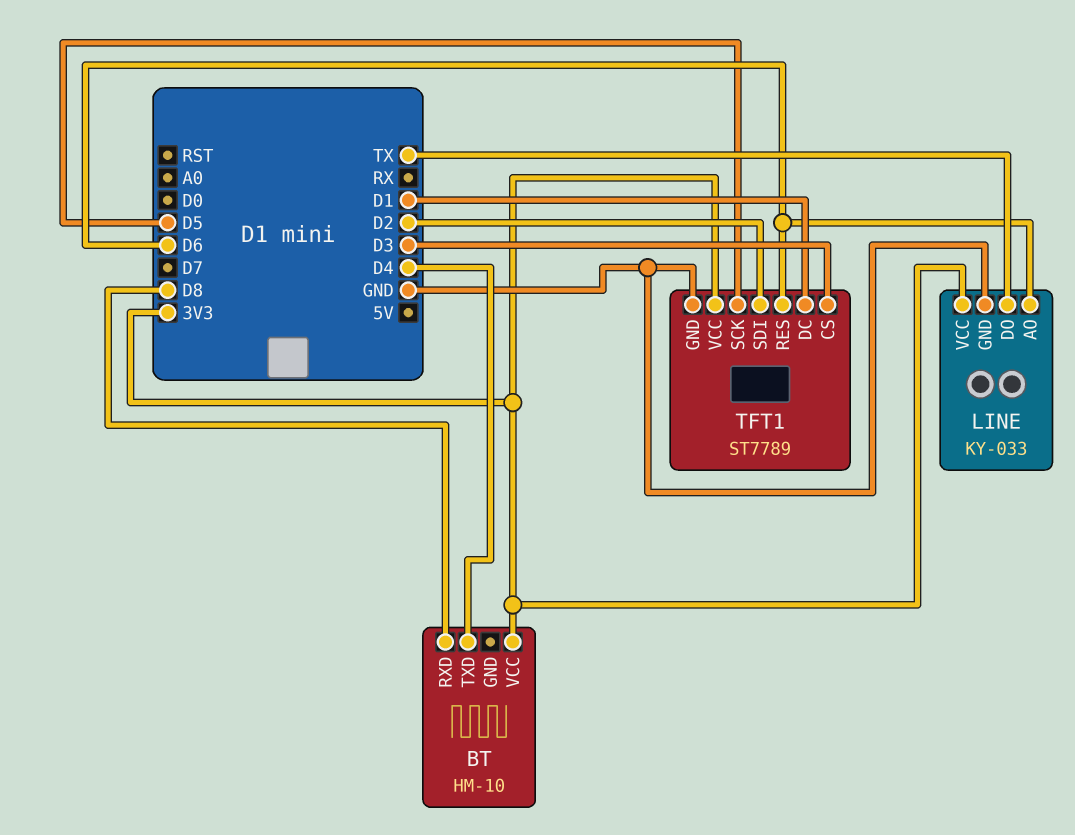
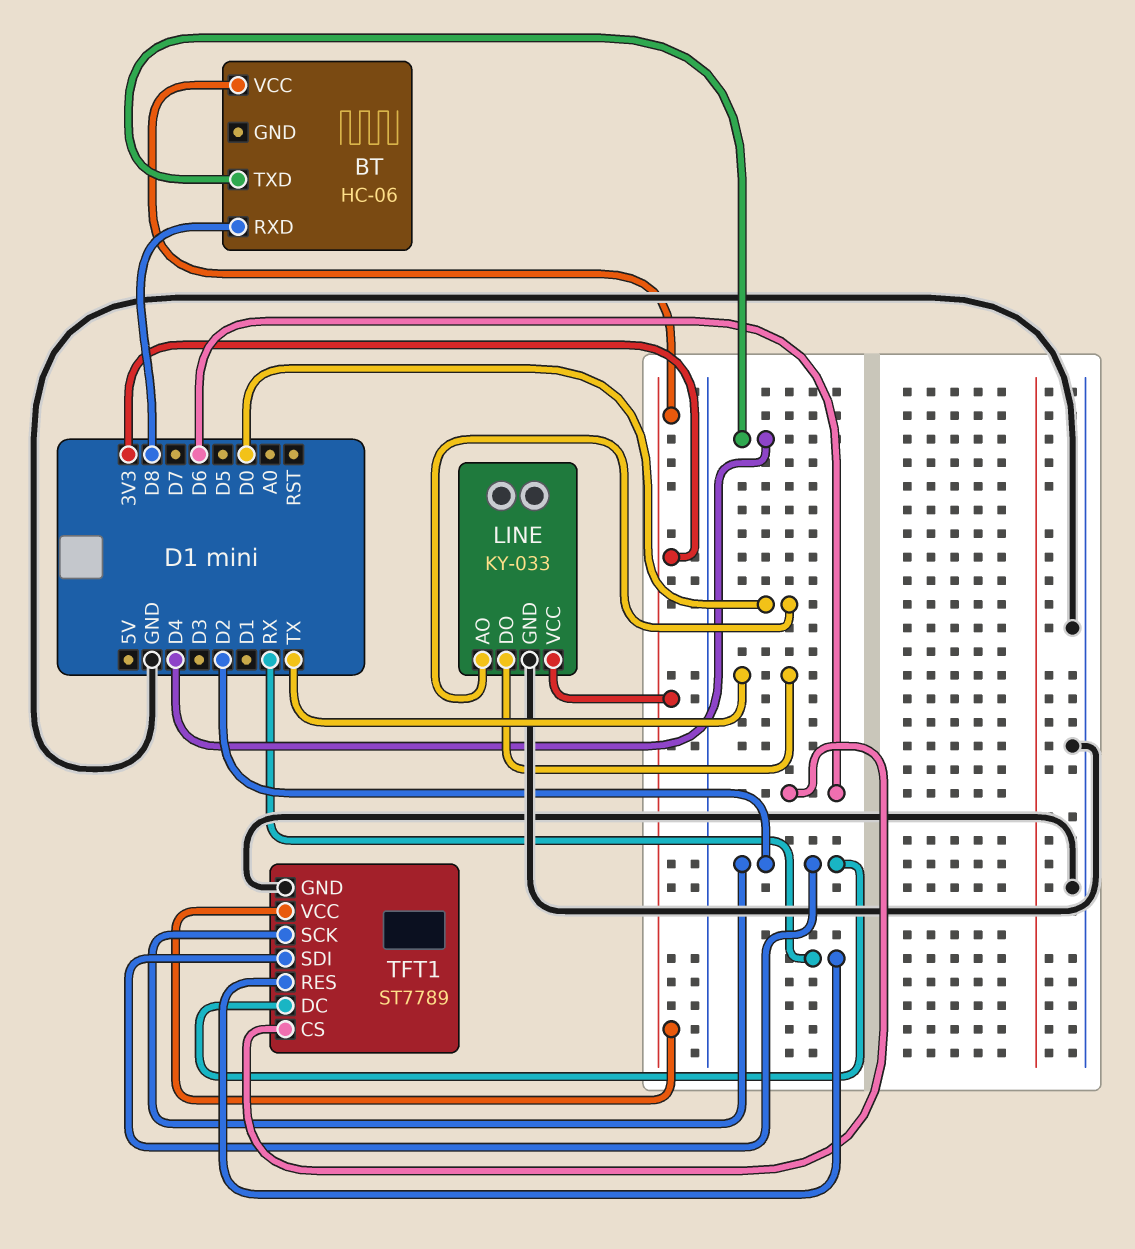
BT: HM-10 -> HC-06
LINE pin AO: D6 -> D0
TFT1 pin CS: D3 -> D6
TFT1 pin DC: D1 -> D2
TFT1 pin RES: D6 -> RX
TFT1 pin SCK: D5 -> D2

